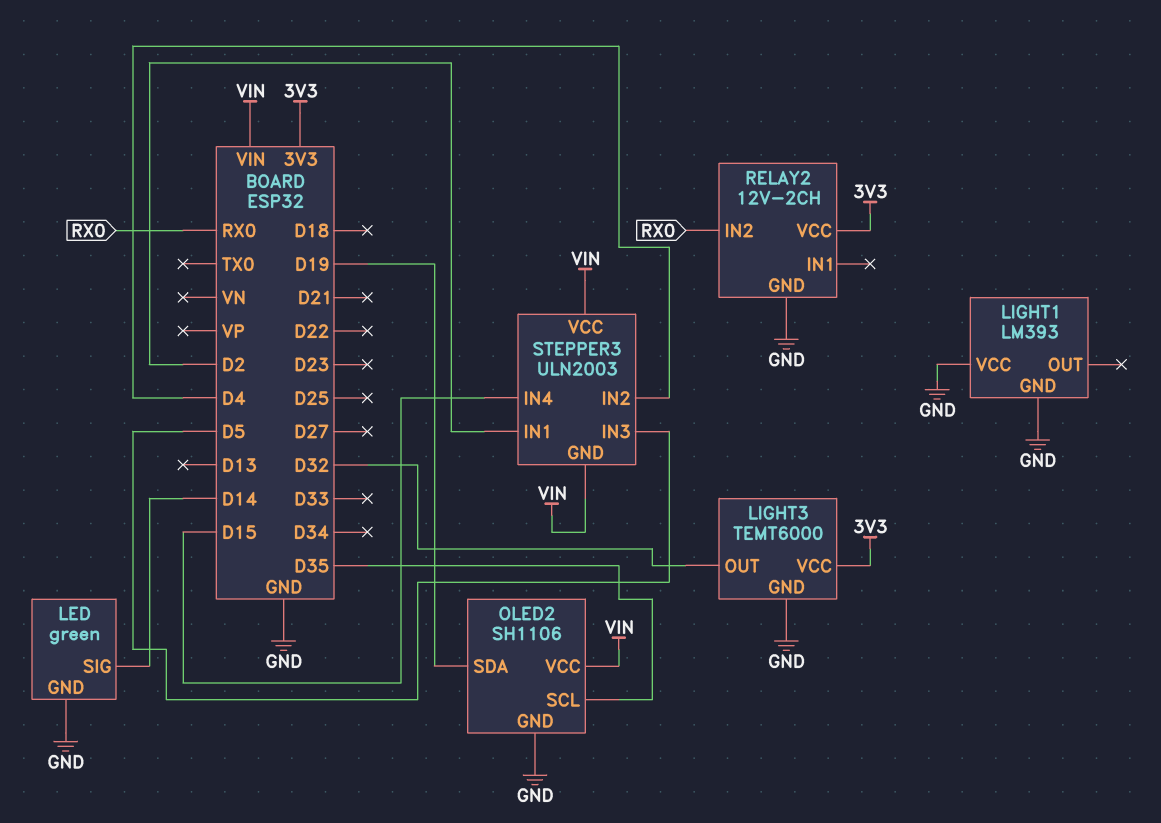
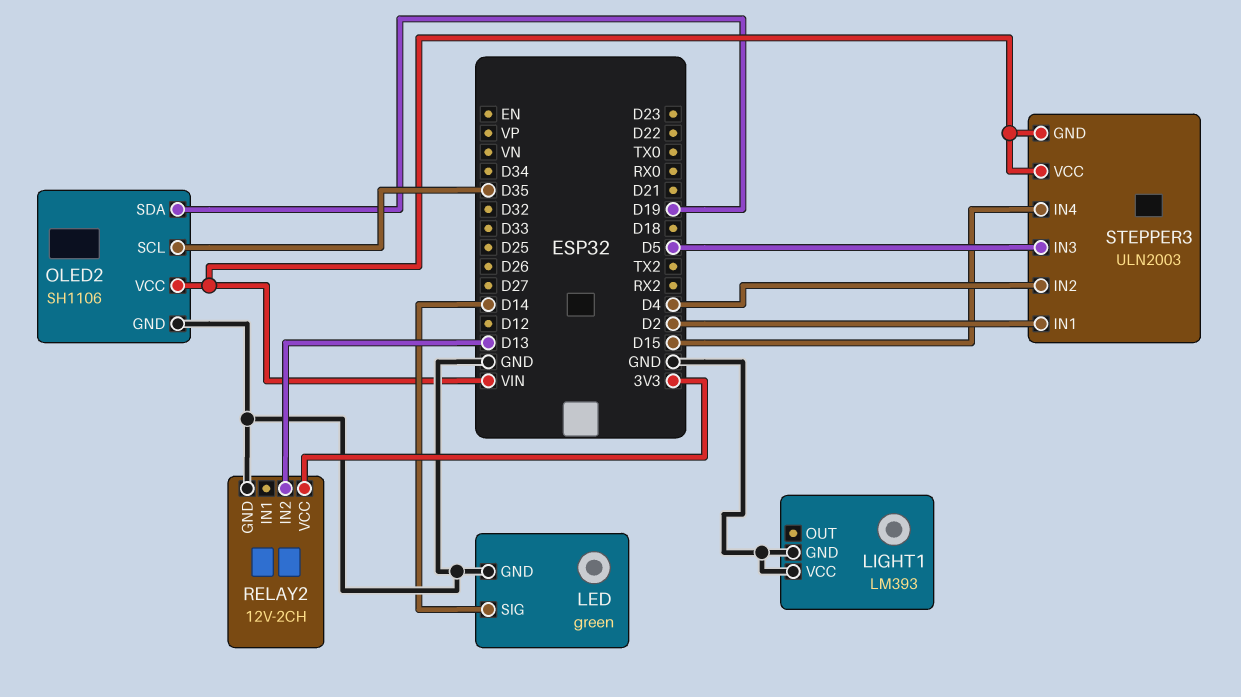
LIGHT3: TEMT6000 -> none
LIGHT3 pin GND: GND -> none
LIGHT3 pin OUT: D32 -> none
LIGHT3 pin VCC: 3V3 -> none
RELAY2 pin IN2: RX0 -> D13

